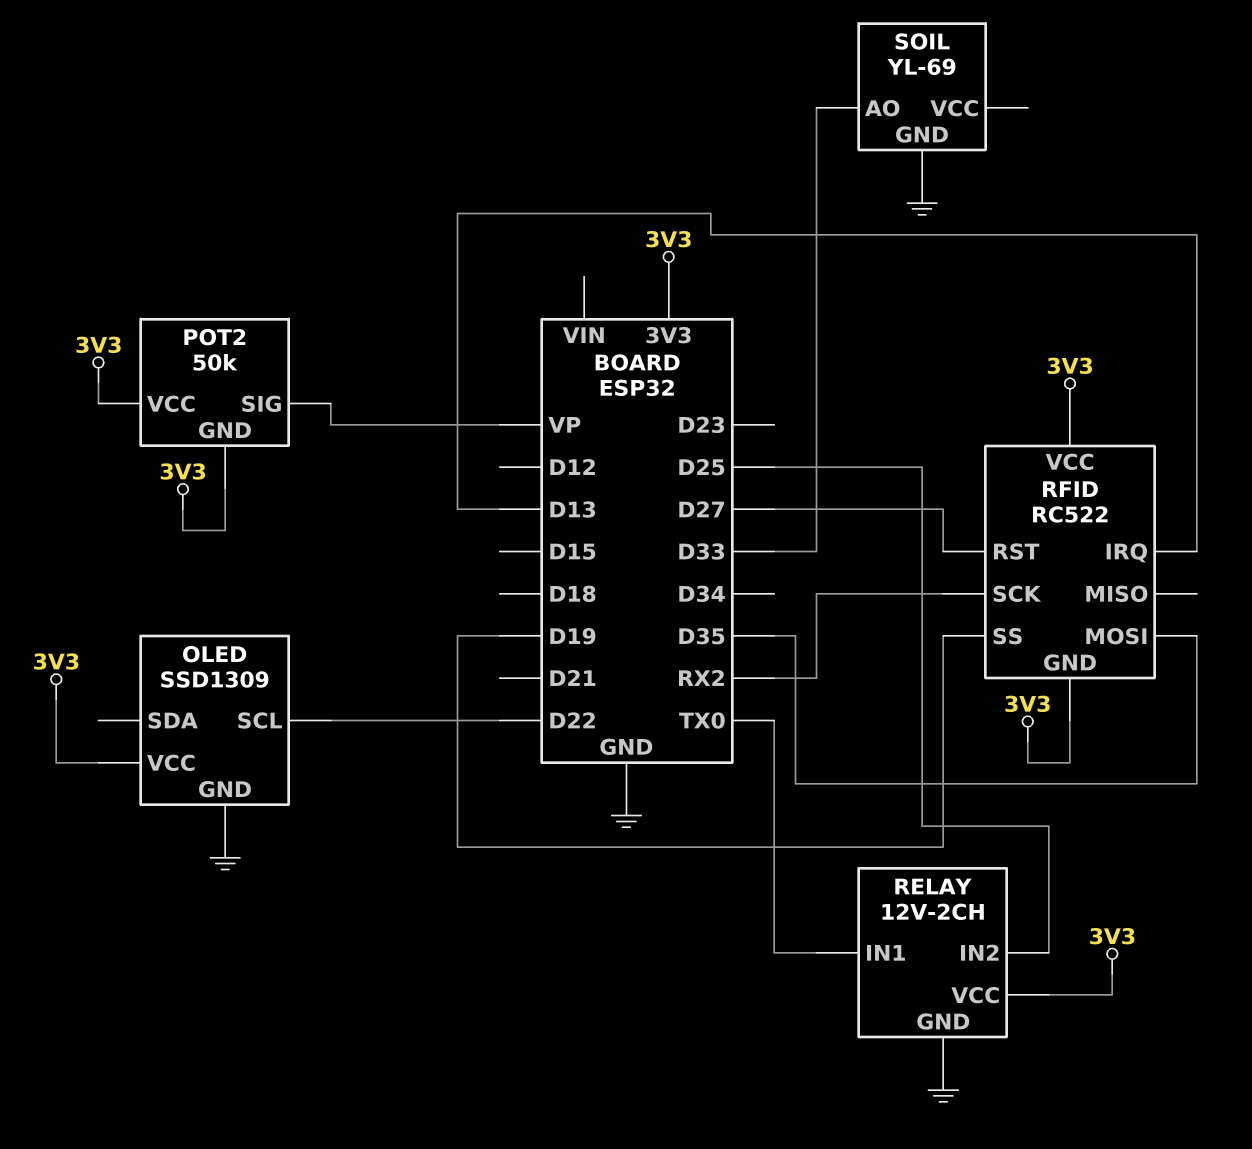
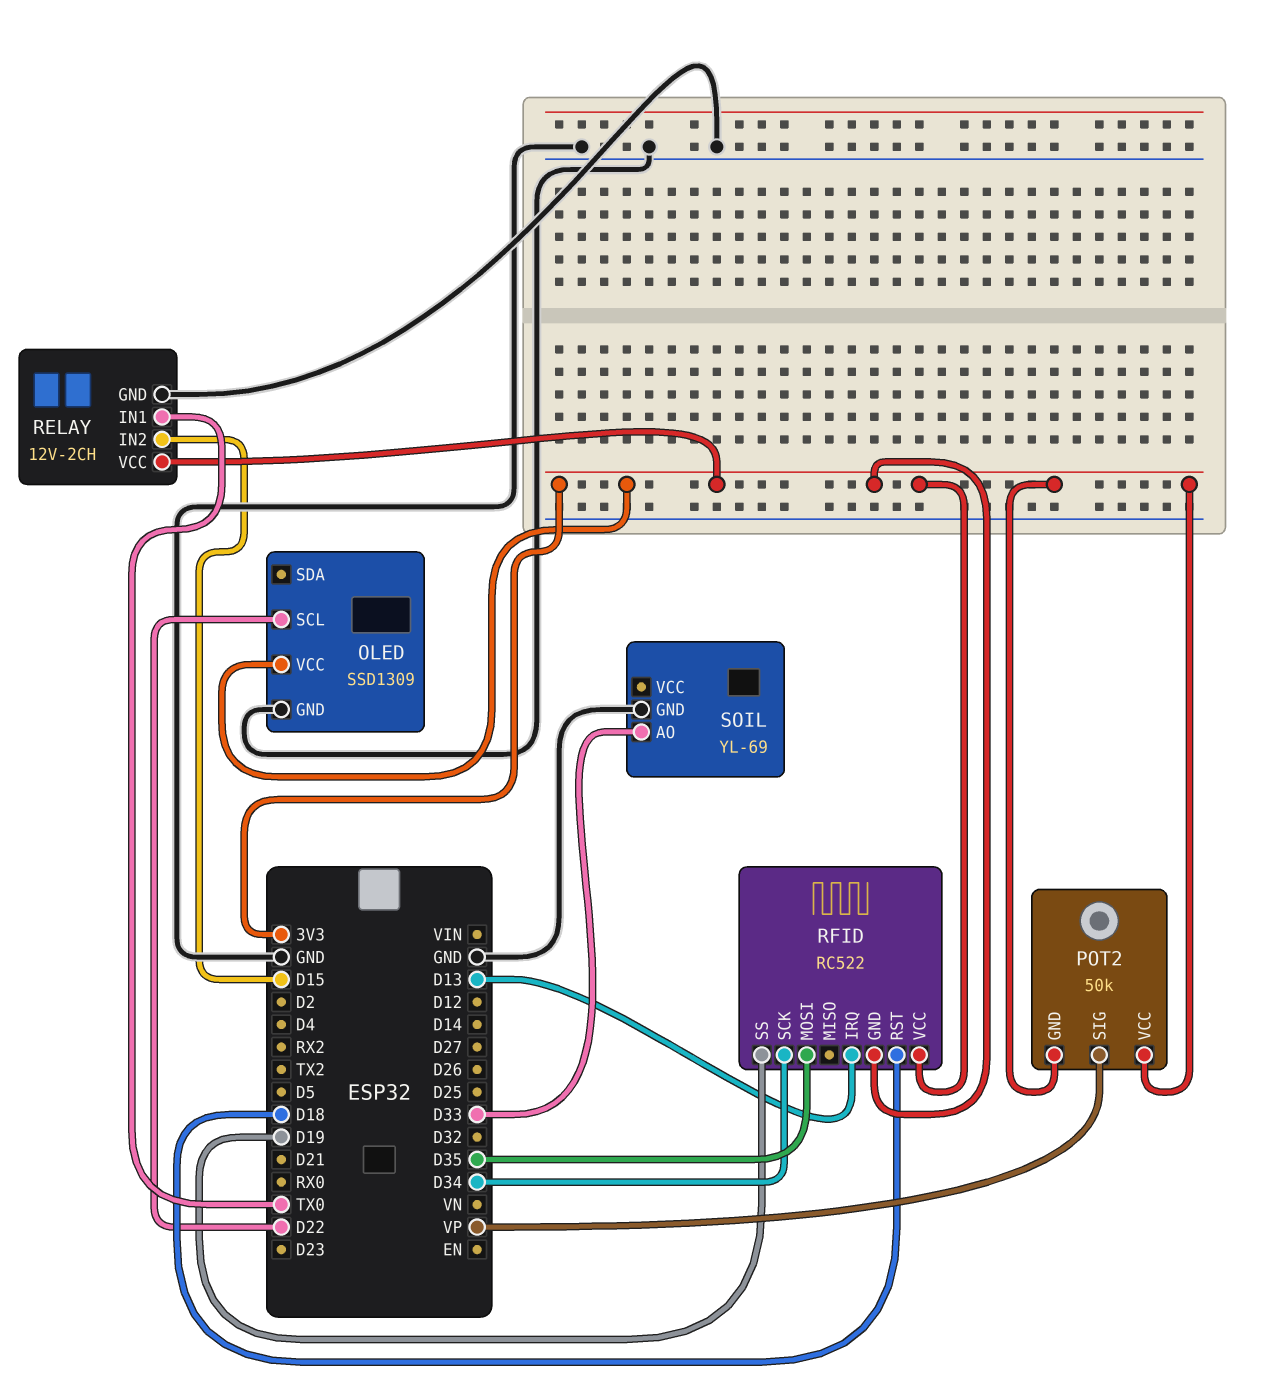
RELAY pin IN2: D25 -> D15
RFID pin RST: D27 -> D18
RFID pin SCK: RX2 -> D34

